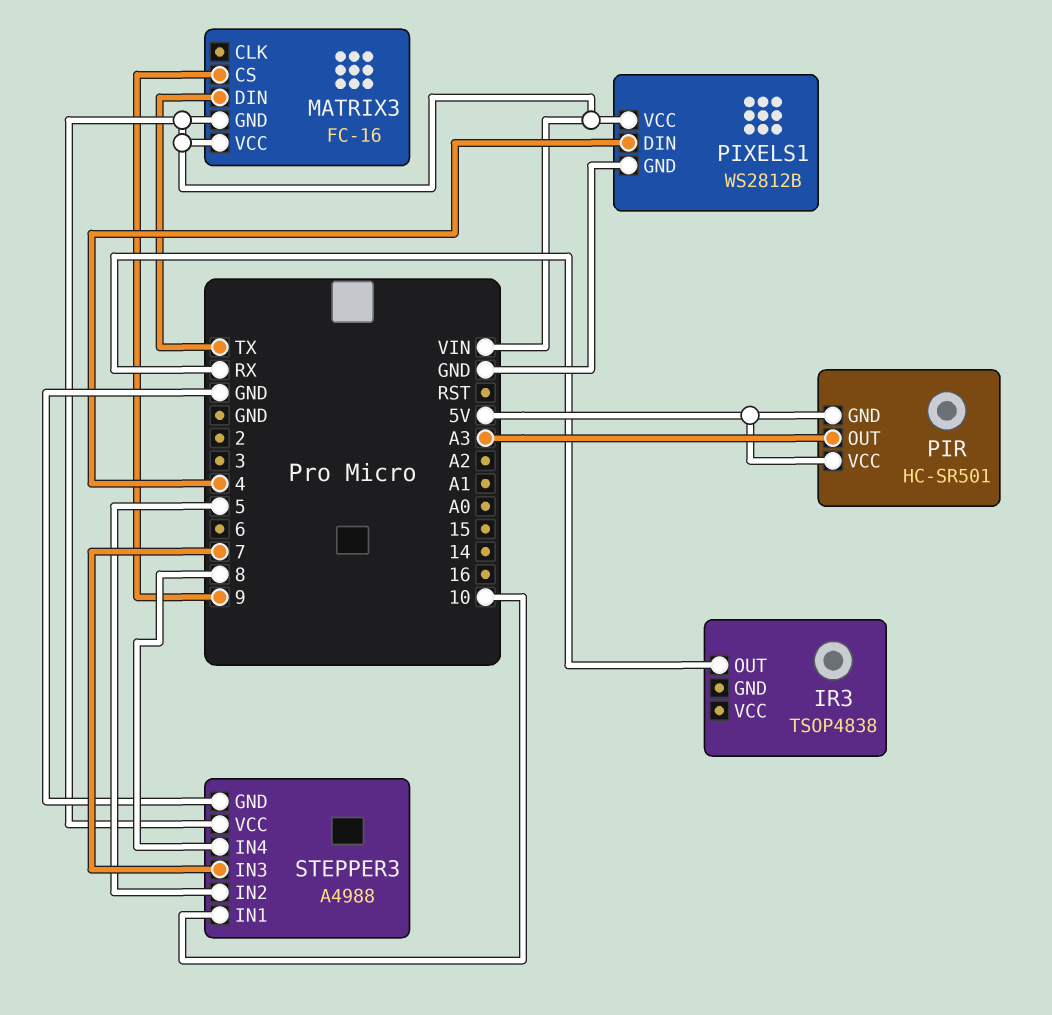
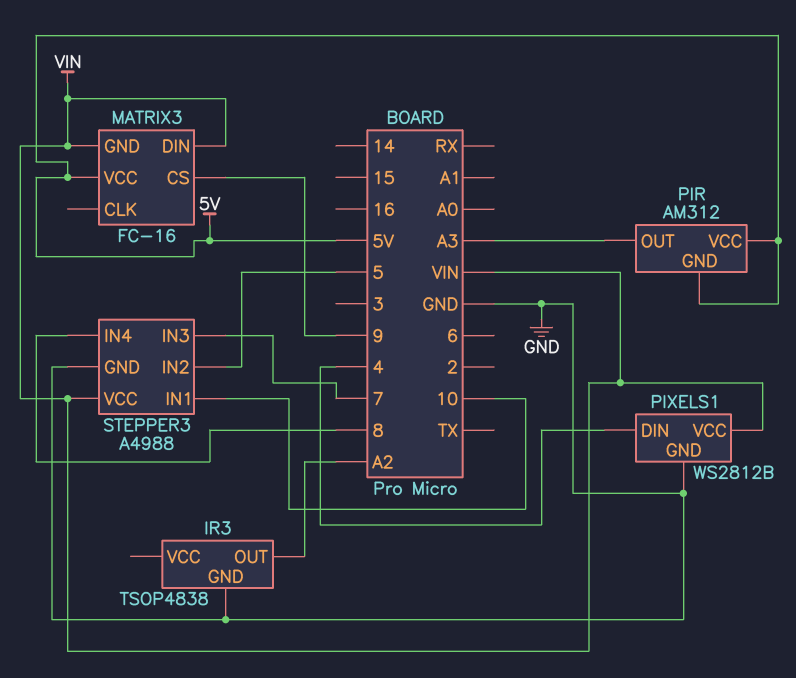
IR3 pin GND: none -> GND
IR3 pin OUT: RX -> A2
MATRIX3 pin DIN: TX -> VIN
MATRIX3 pin VCC: VIN -> 5V
PIR: HC-SR501 -> AM312

